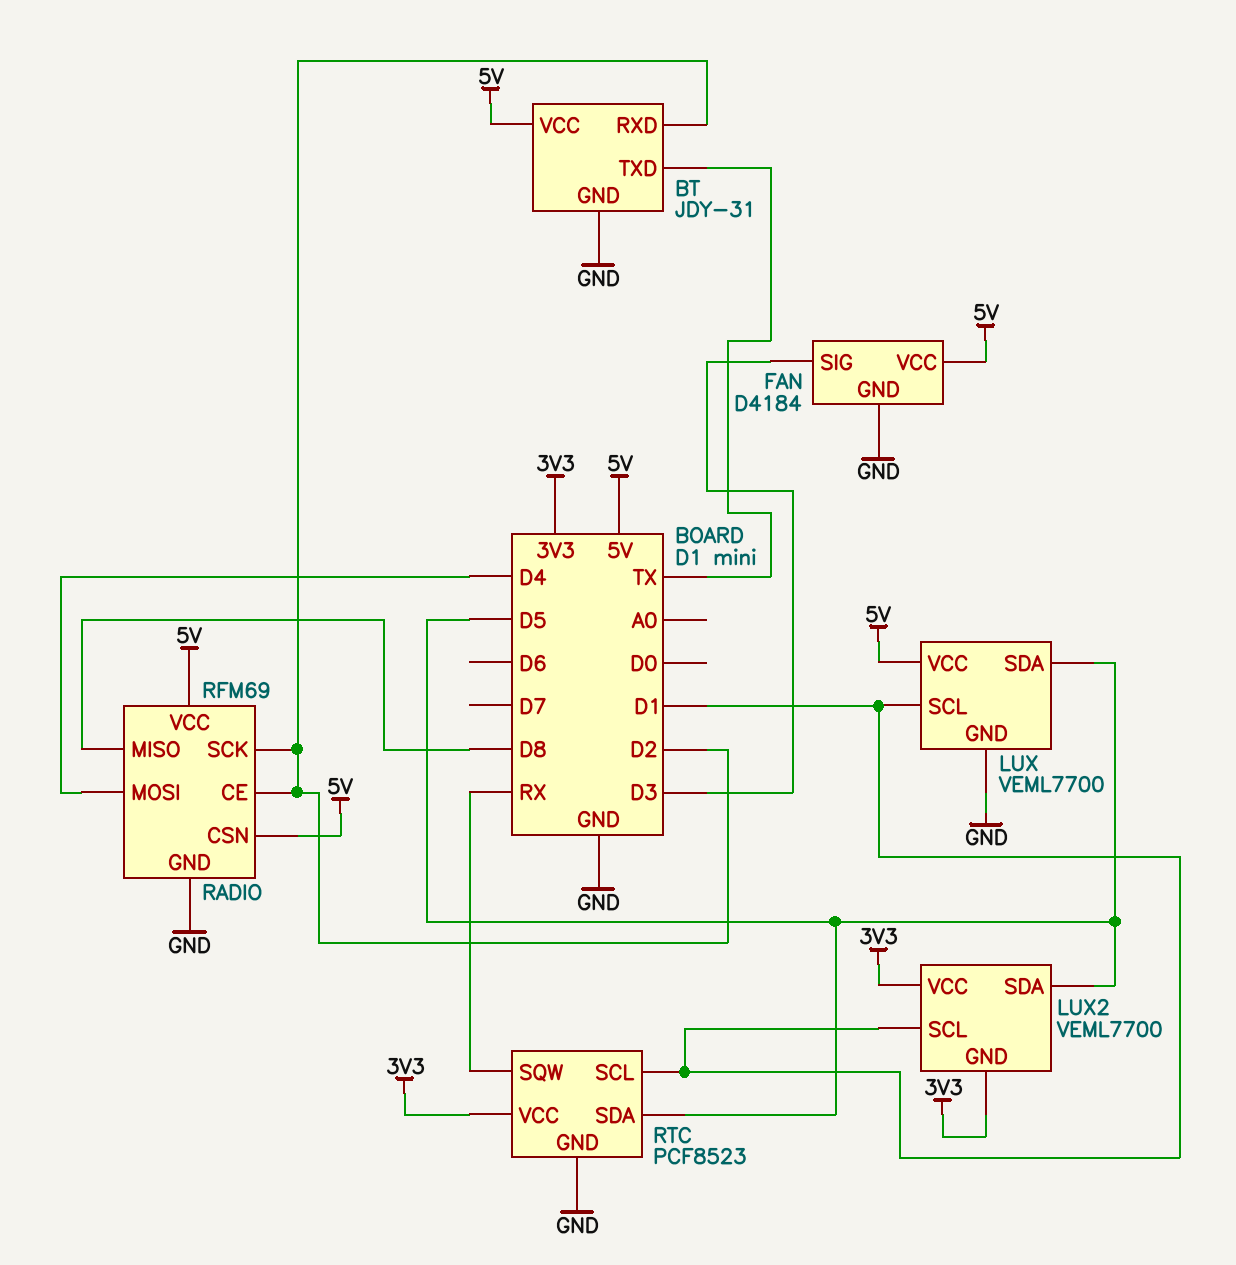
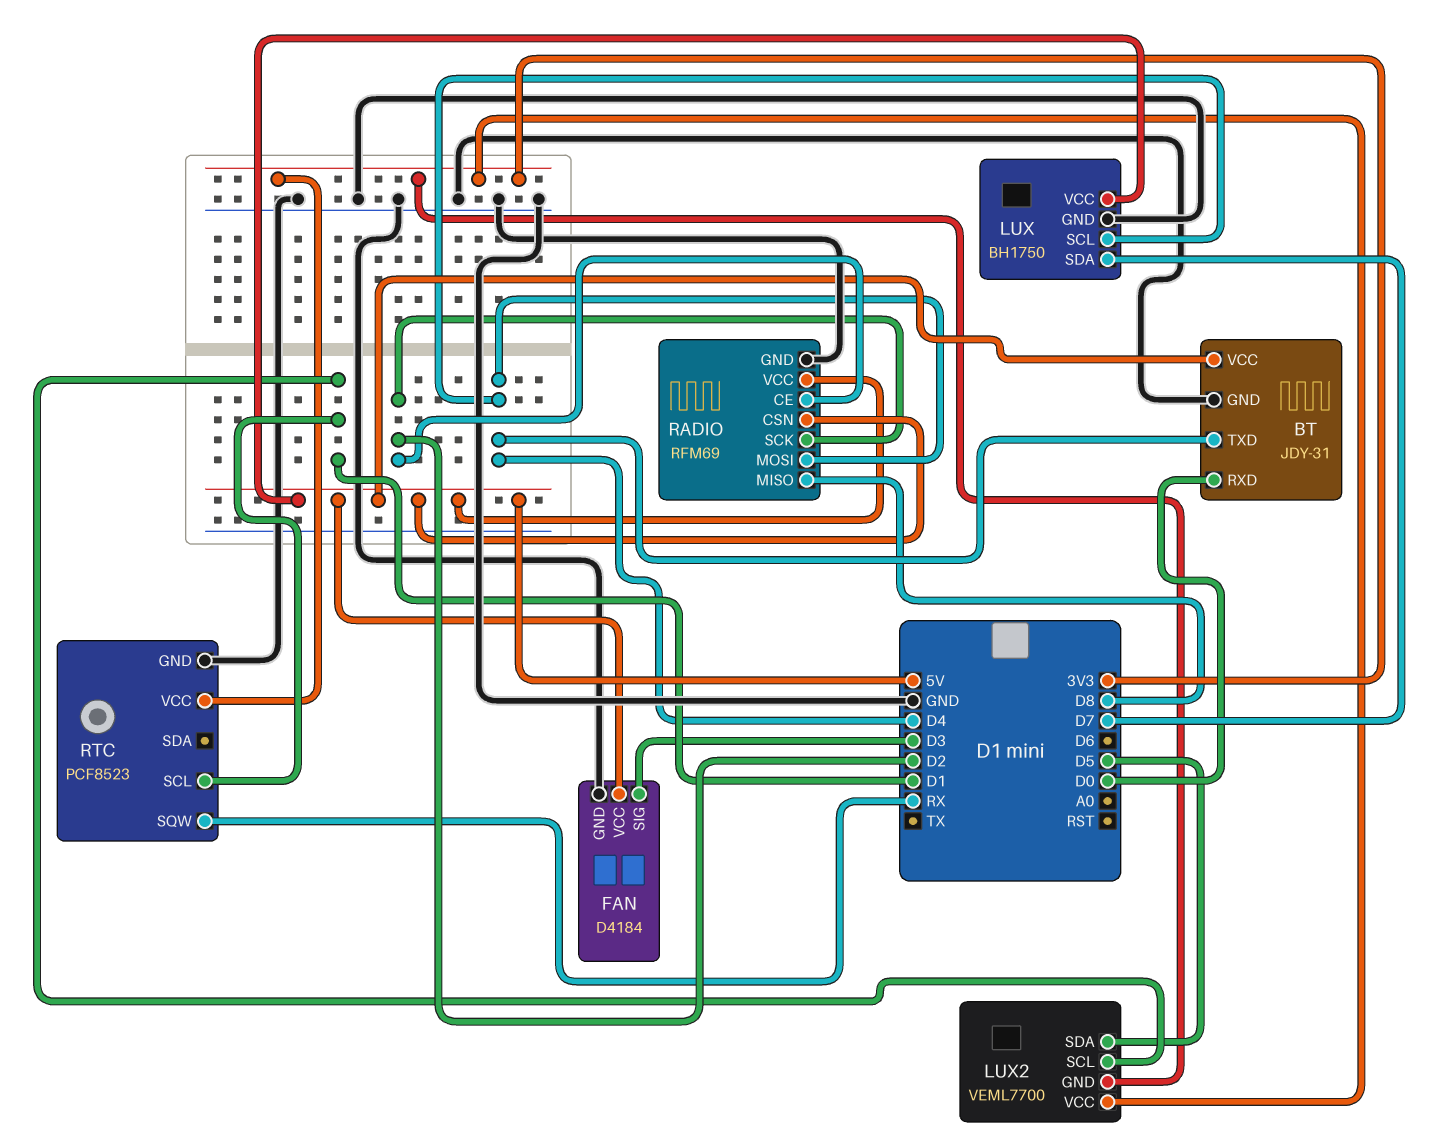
BT pin RXD: D2 -> D0
BT pin TXD: TX -> D4
LUX: VEML7700 -> BH1750
LUX pin SCL: D1 -> D4
LUX pin SDA: D5 -> D7
RTC pin SDA: D5 -> none

